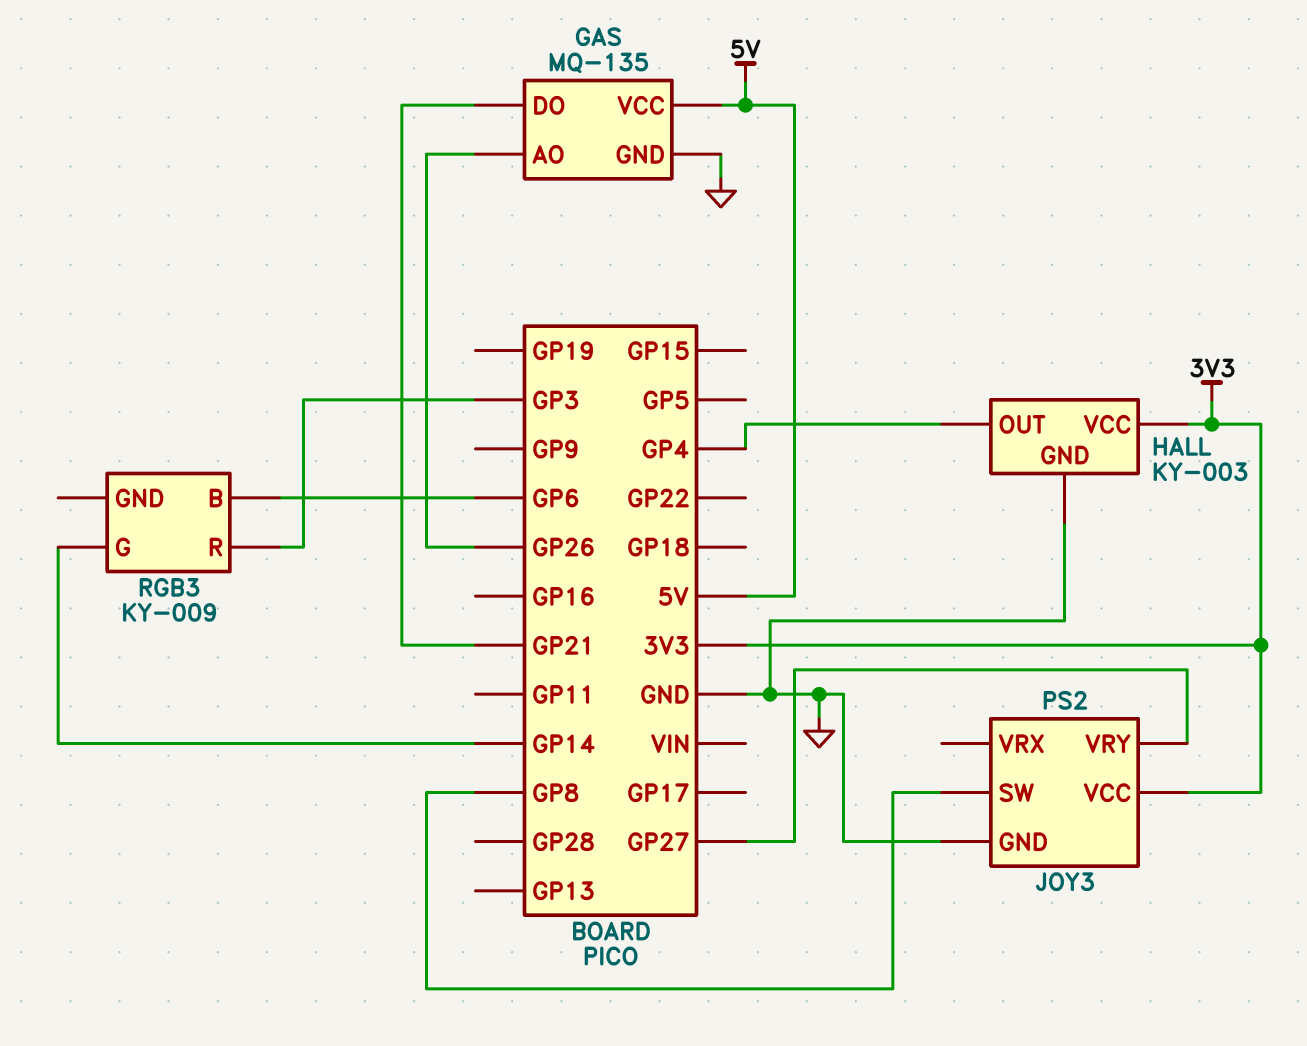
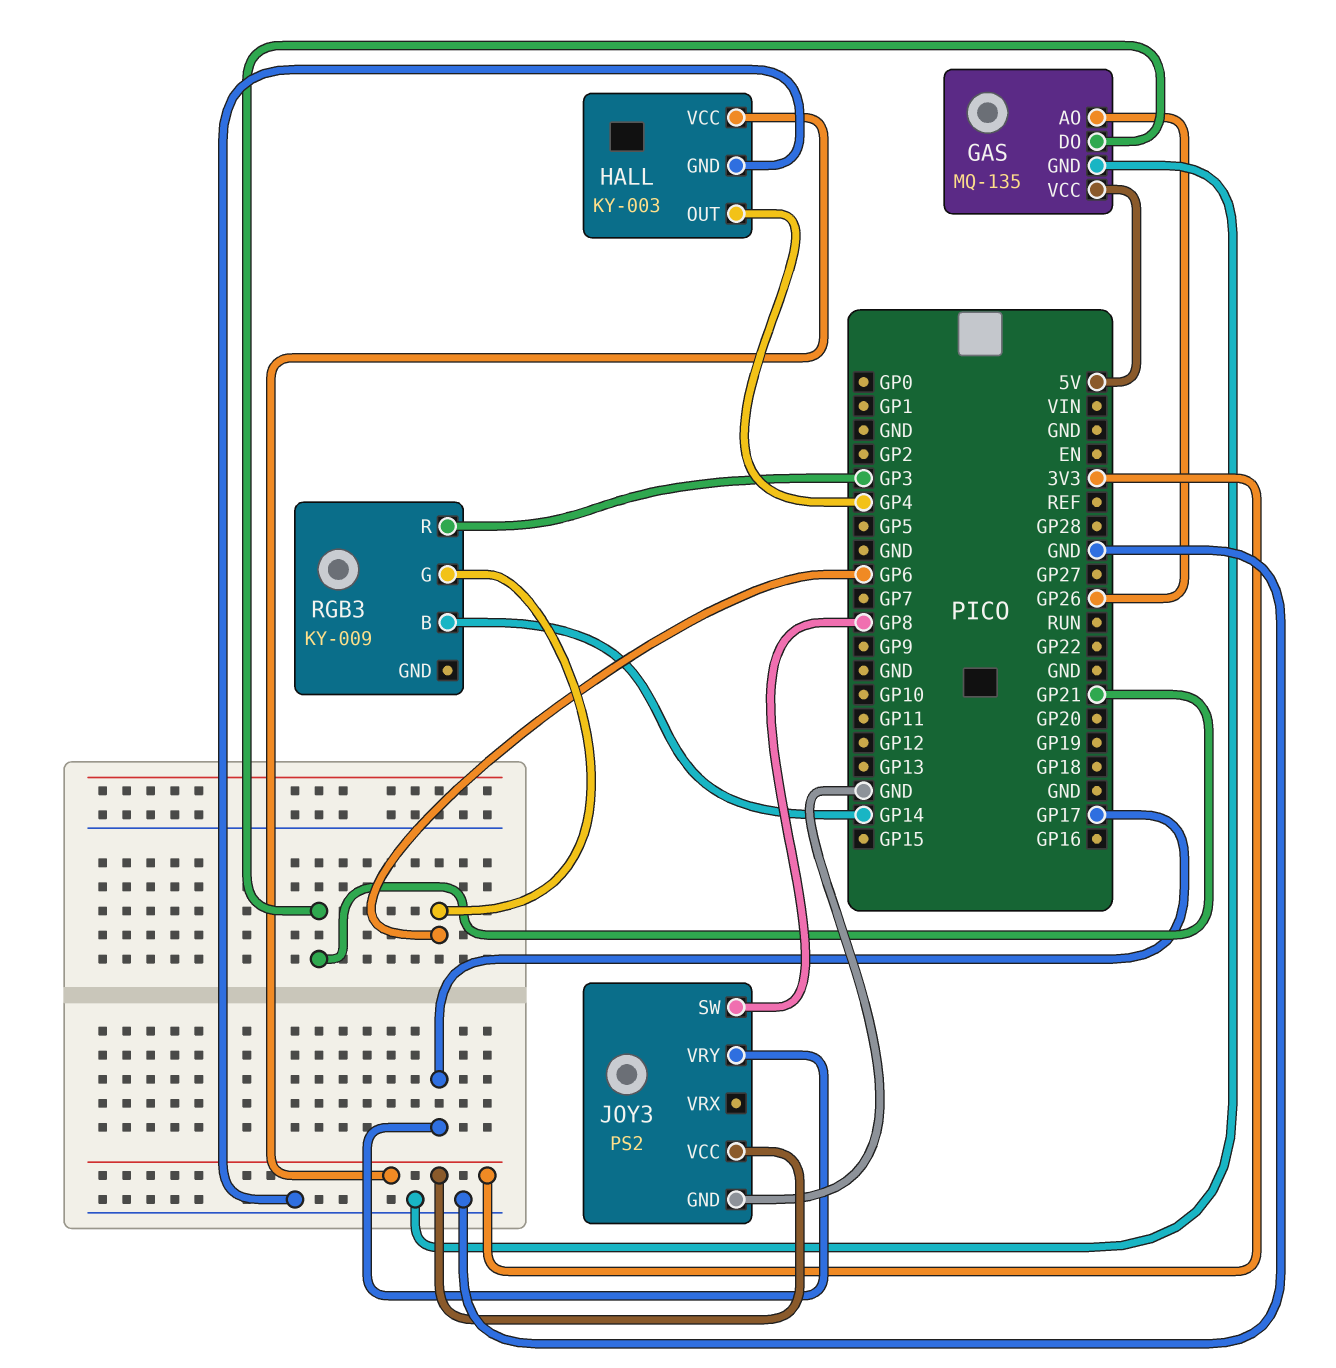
JOY3 pin VRY: GP27 -> GP17
RGB3 pin B: GP6 -> GP14
RGB3 pin G: GP14 -> GP6

